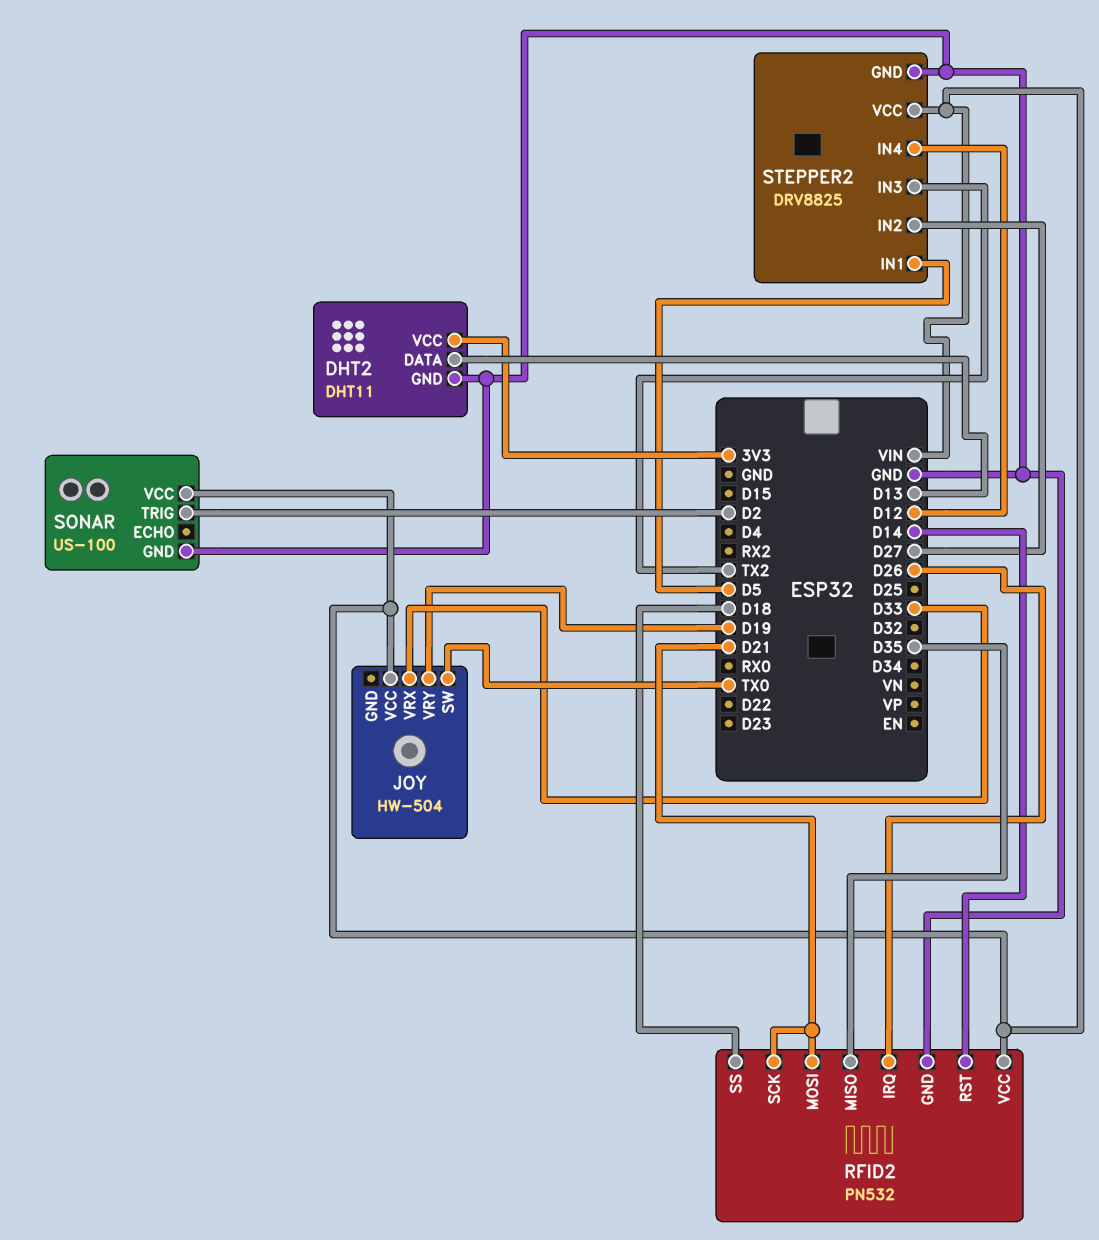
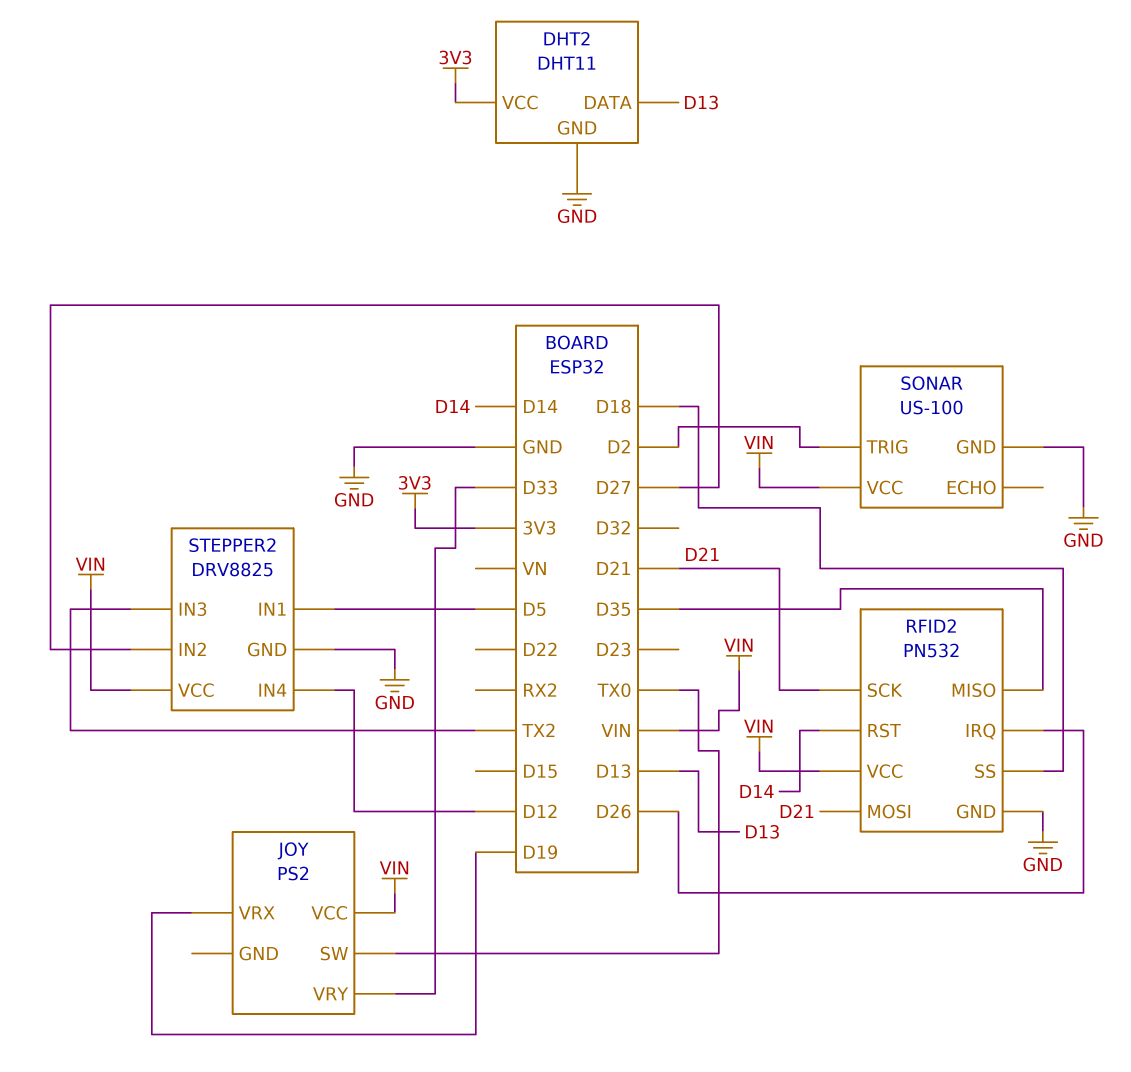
JOY: HW-504 -> PS2
JOY pin VRX: D33 -> D19
JOY pin VRY: D19 -> D33

